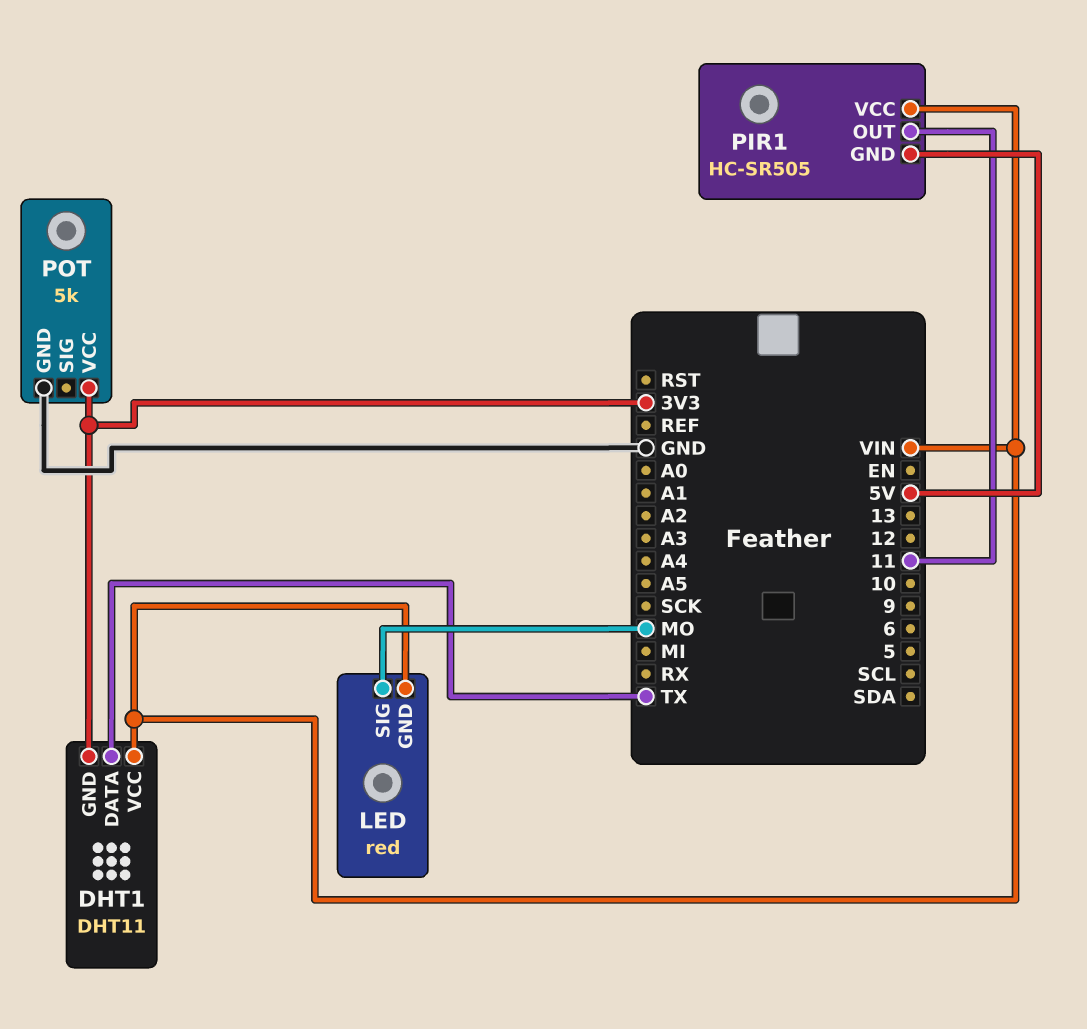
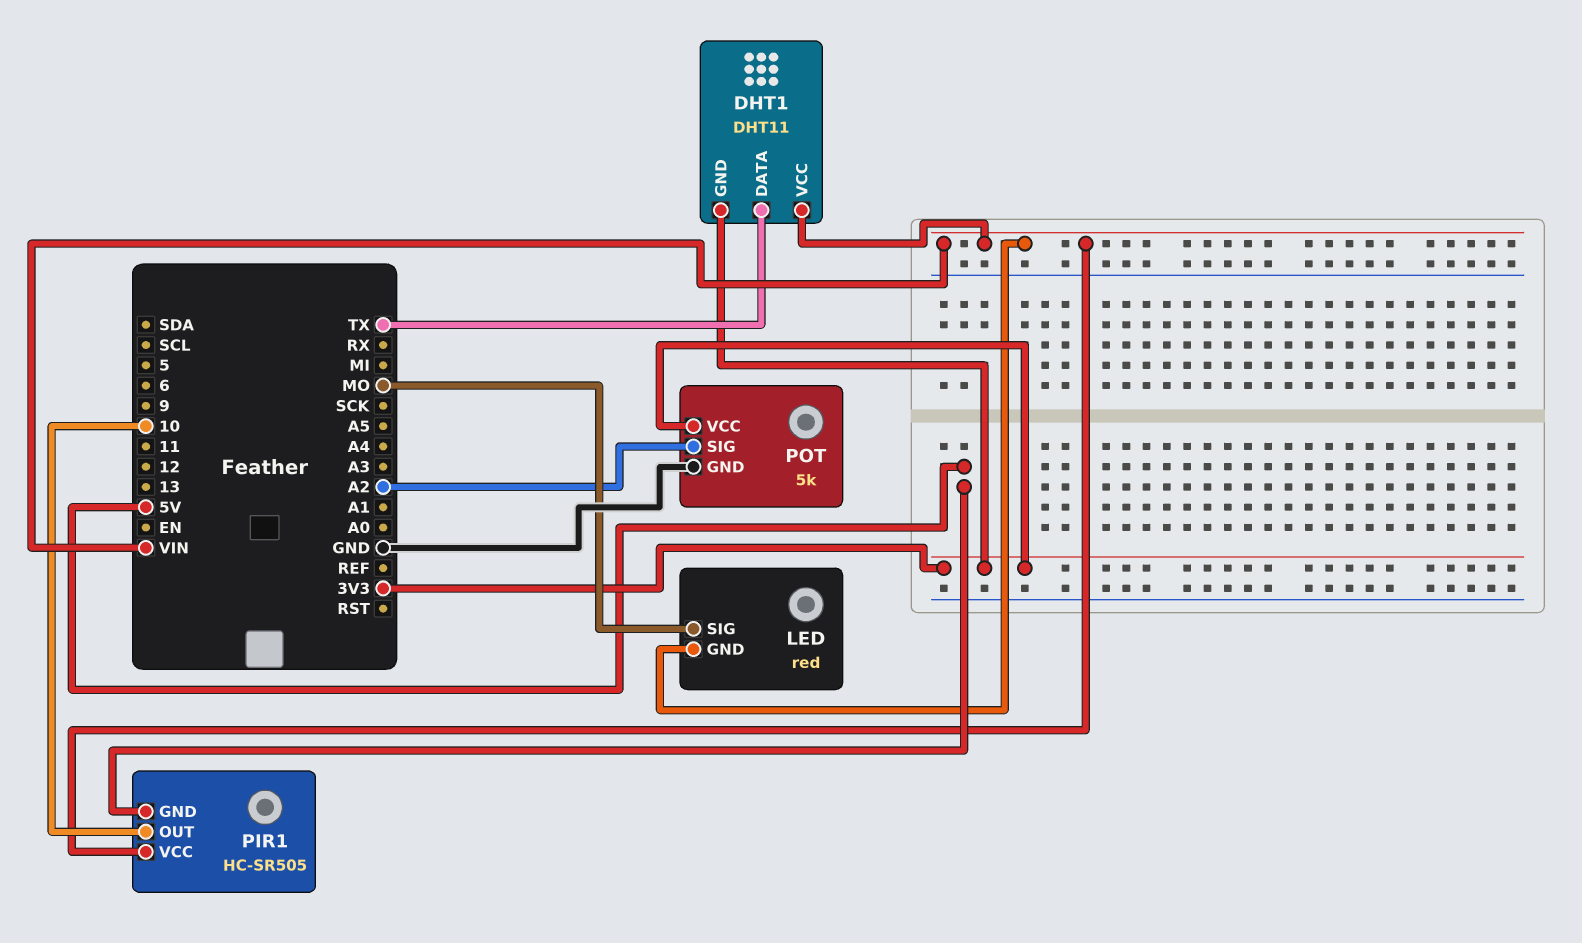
PIR1 pin OUT: 11 -> 10
POT pin SIG: none -> A2

